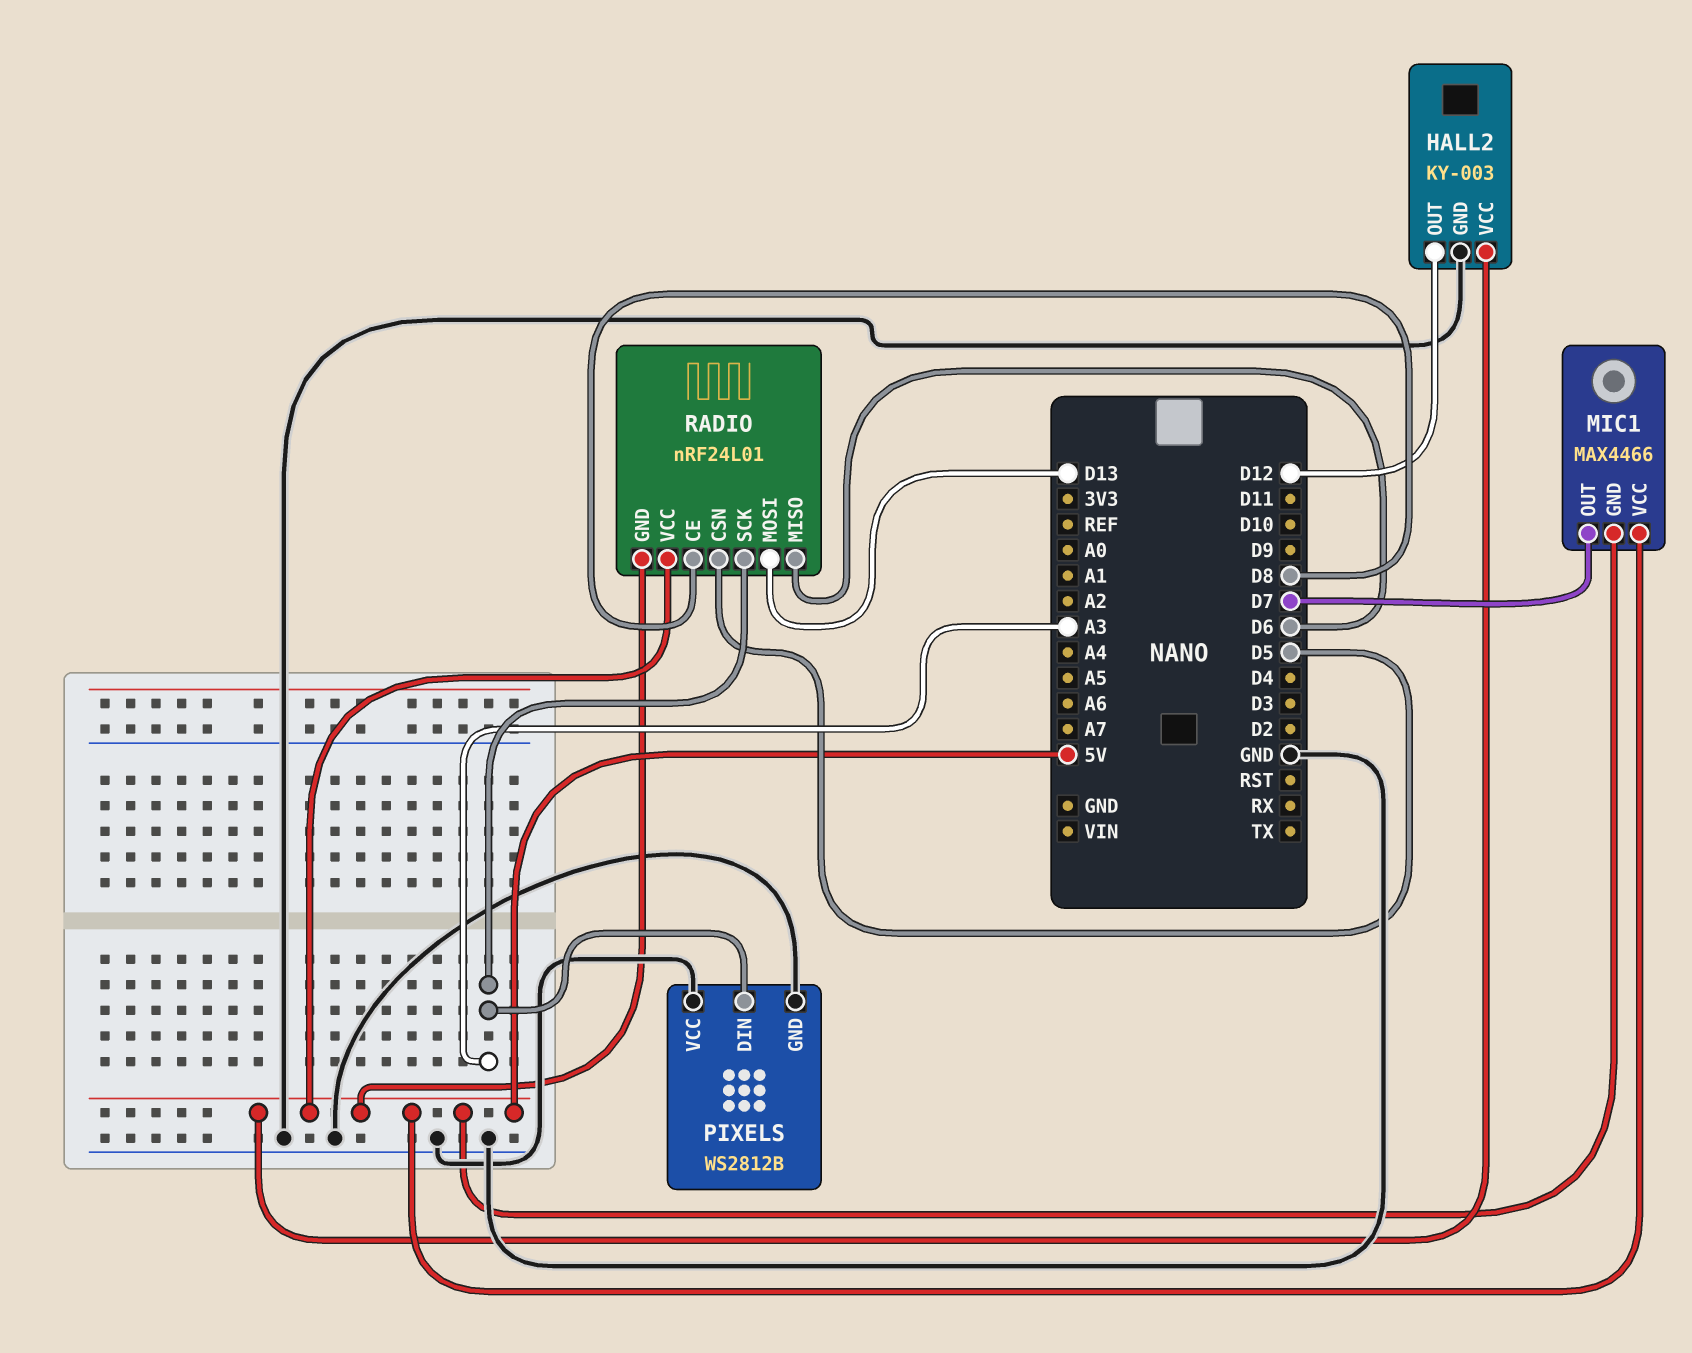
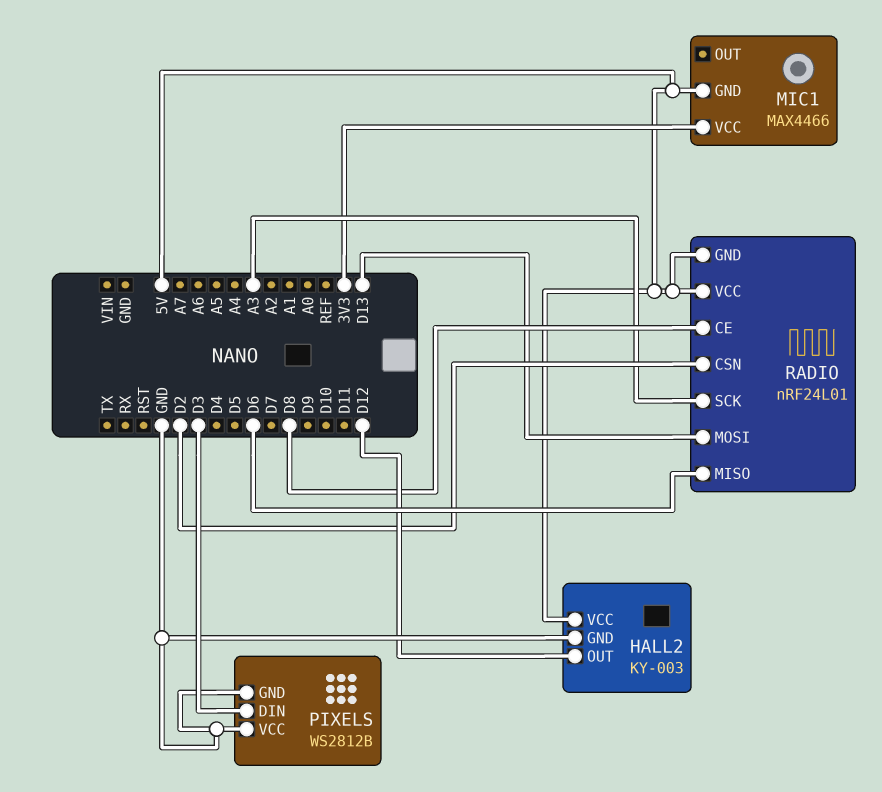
MIC1 pin OUT: D7 -> none
MIC1 pin VCC: 5V -> 3V3
PIXELS pin DIN: A3 -> D3
RADIO pin CSN: D5 -> D2

